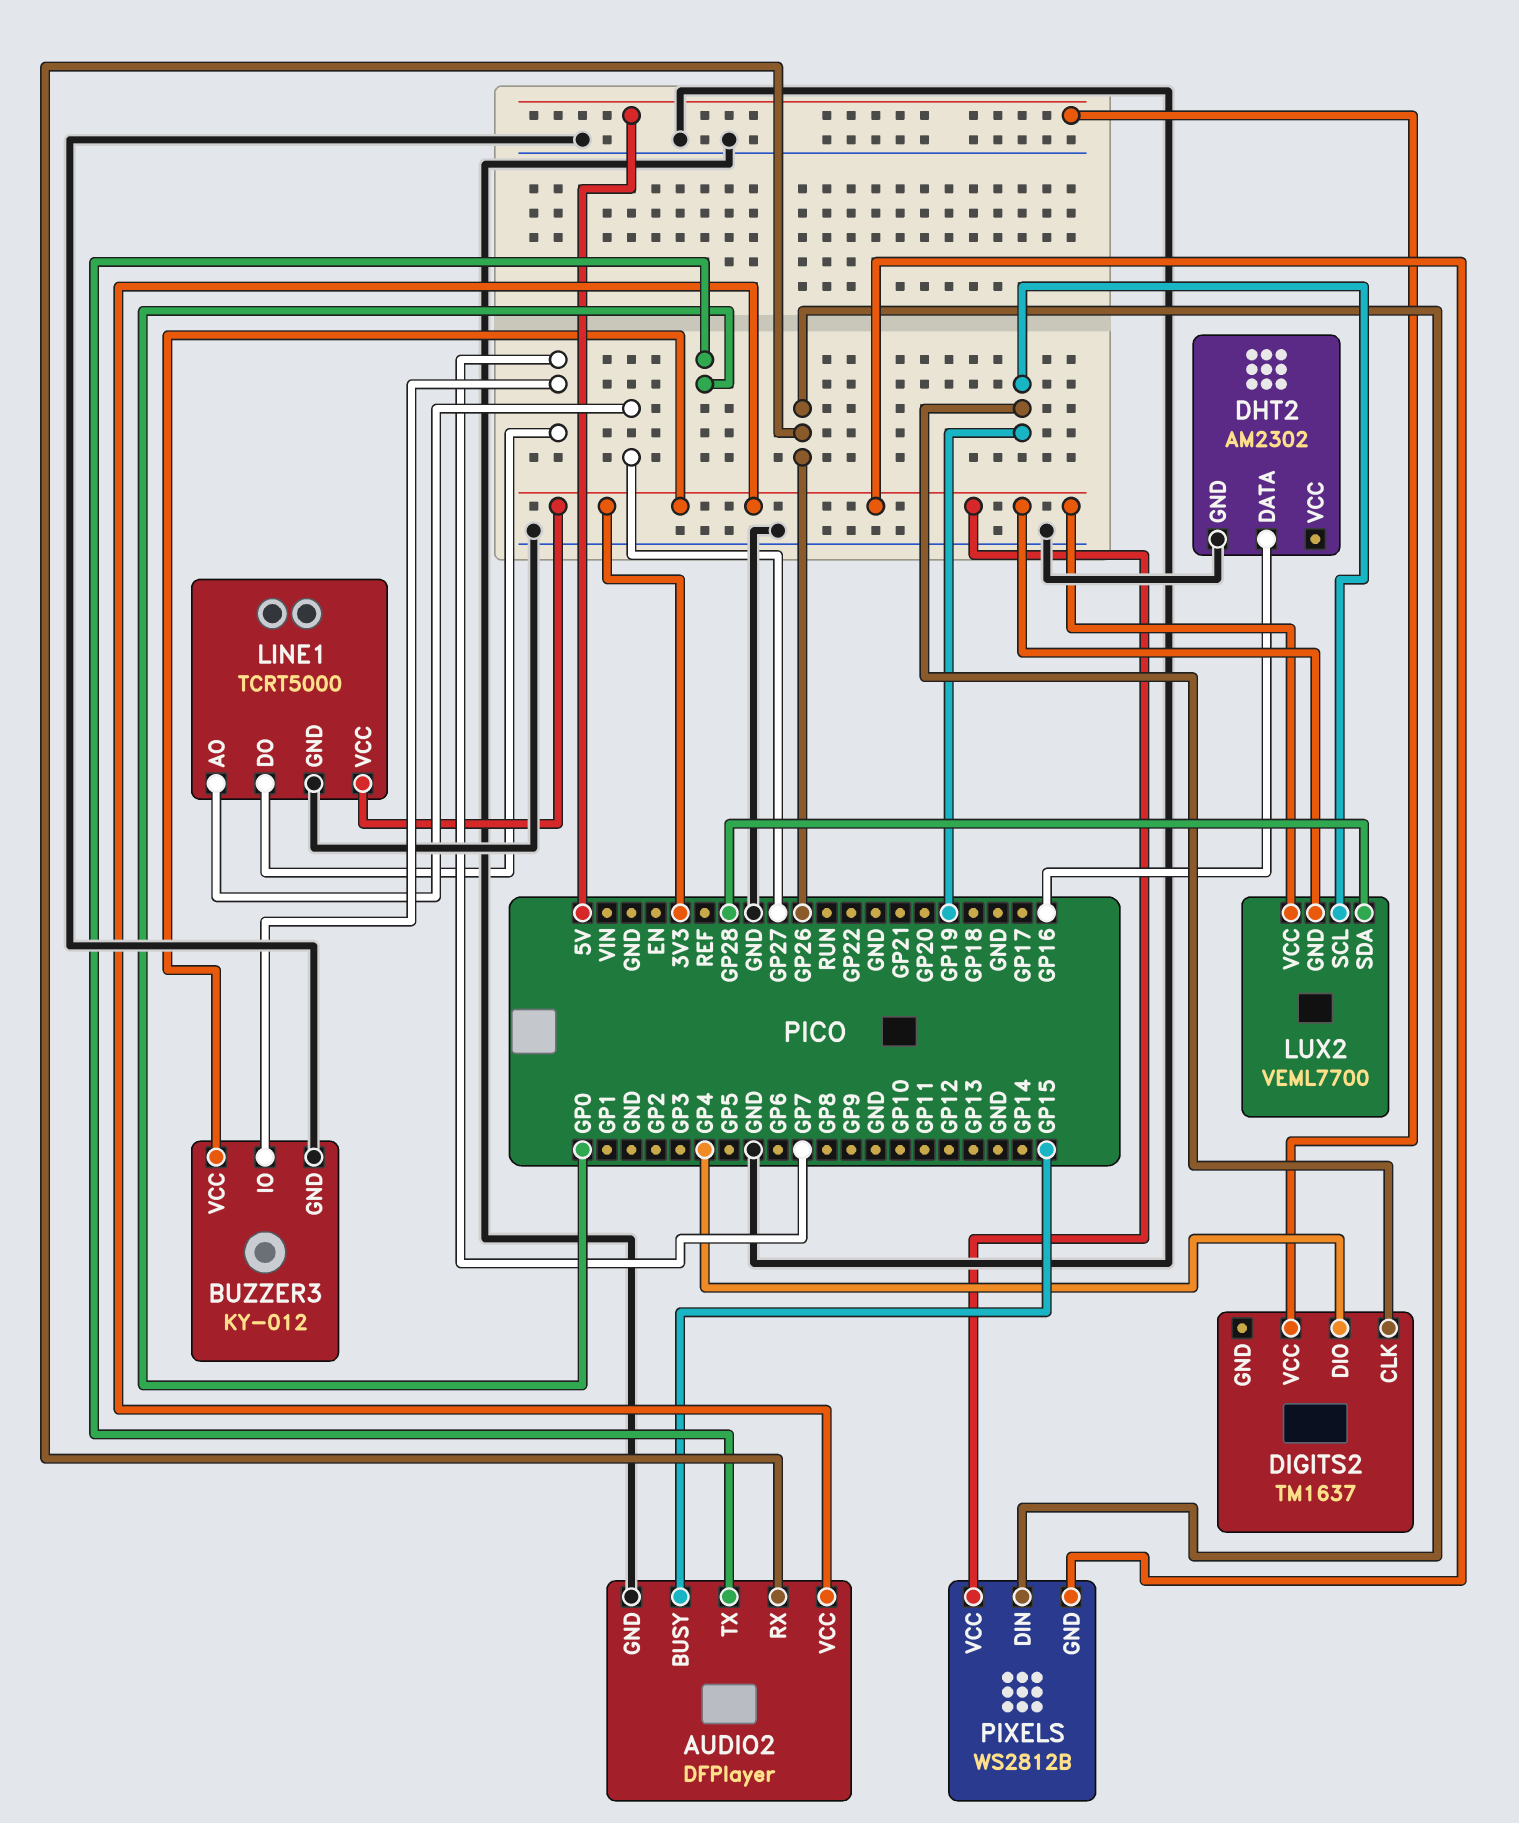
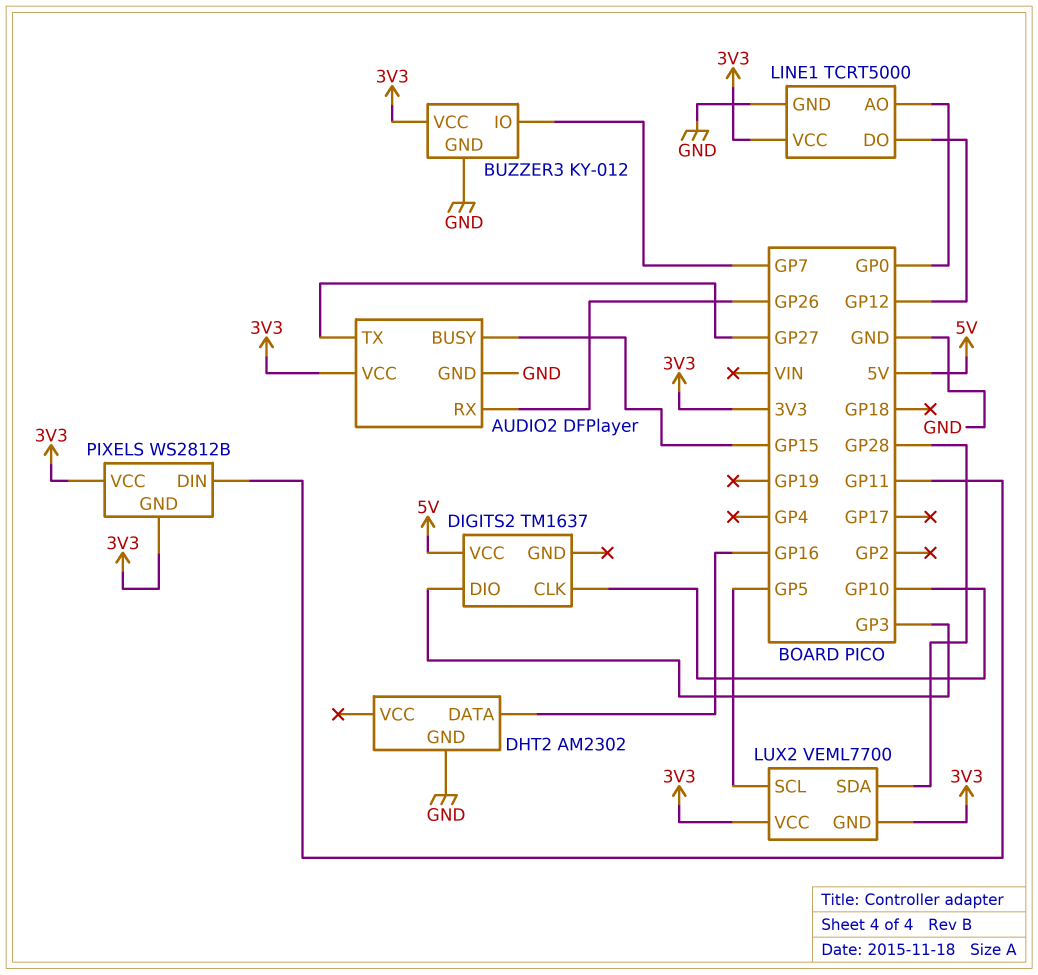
AUDIO2 pin TX: GP0 -> GP27
DIGITS2 pin CLK: GP19 -> GP10
DIGITS2 pin DIO: GP4 -> GP3
LINE1 pin AO: GP27 -> GP0
LINE1 pin DO: GP7 -> GP12
LUX2 pin SCL: GP19 -> GP5
PIXELS pin DIN: GP26 -> GP11

